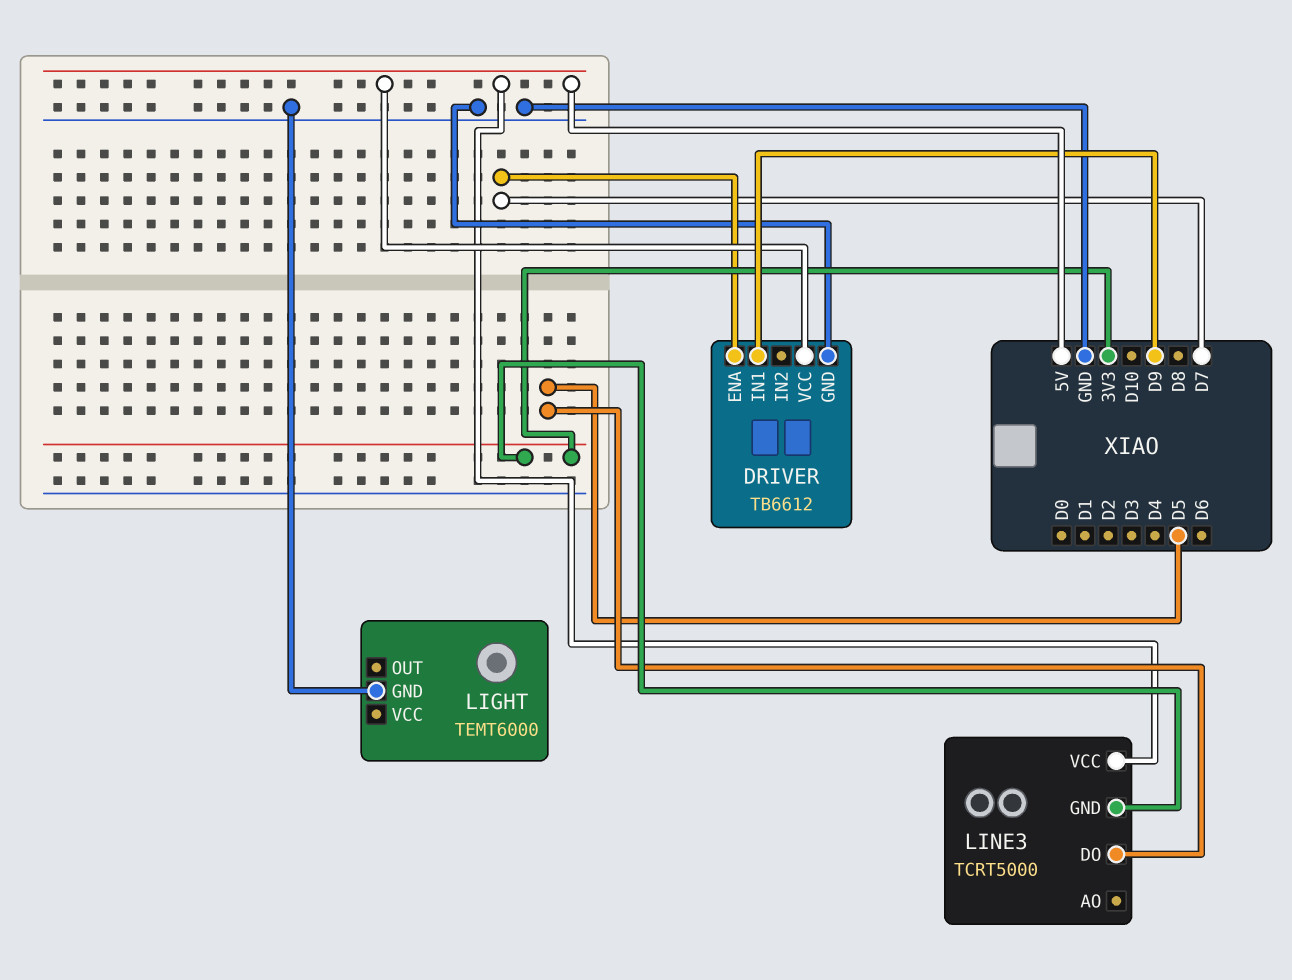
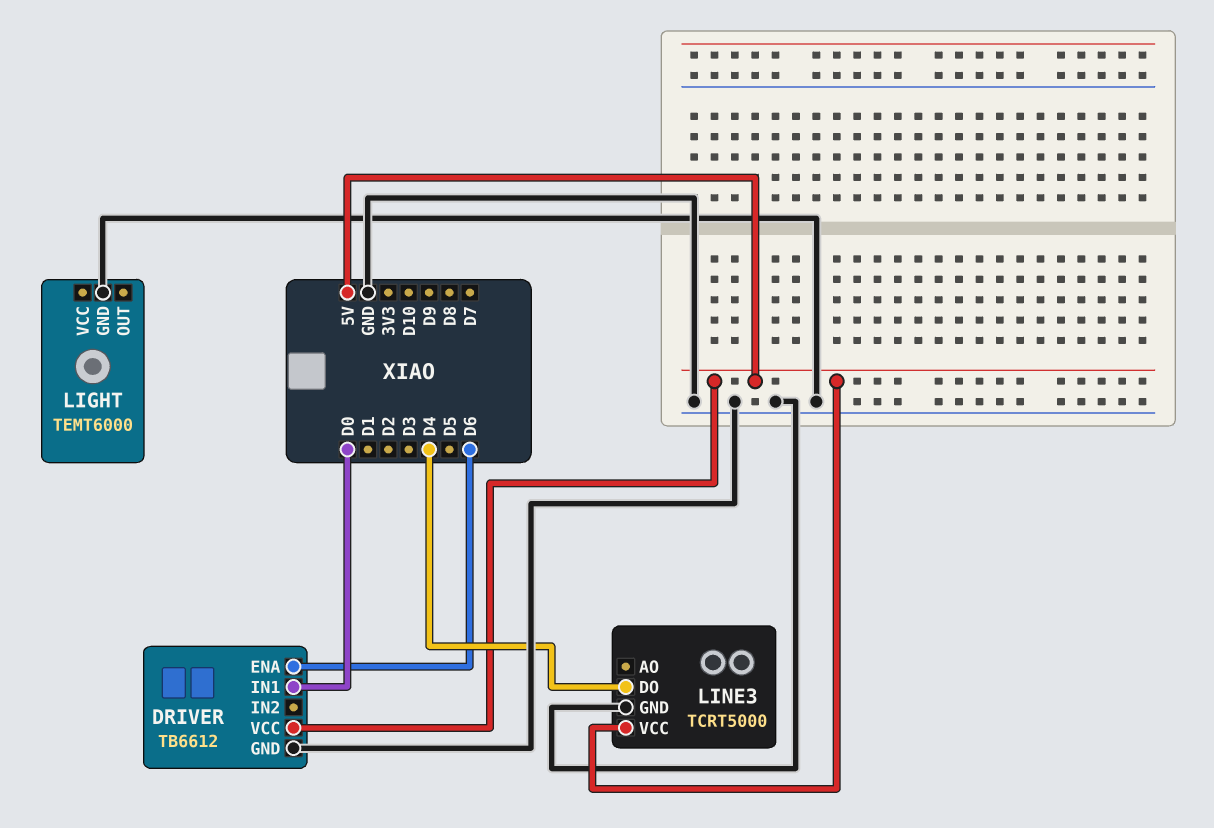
DRIVER pin ENA: D7 -> D6
DRIVER pin IN1: D9 -> D0
LINE3 pin DO: D5 -> D4
LINE3 pin GND: 3V3 -> GND

